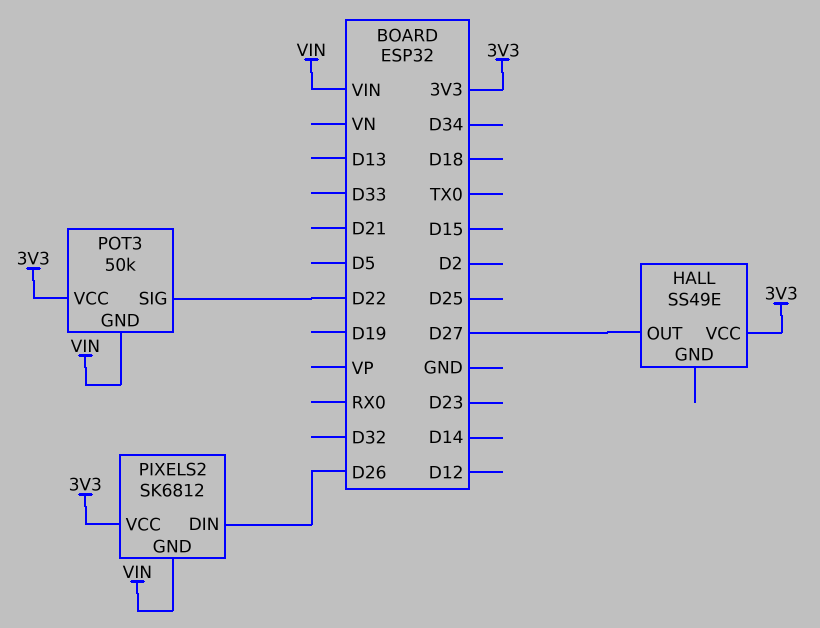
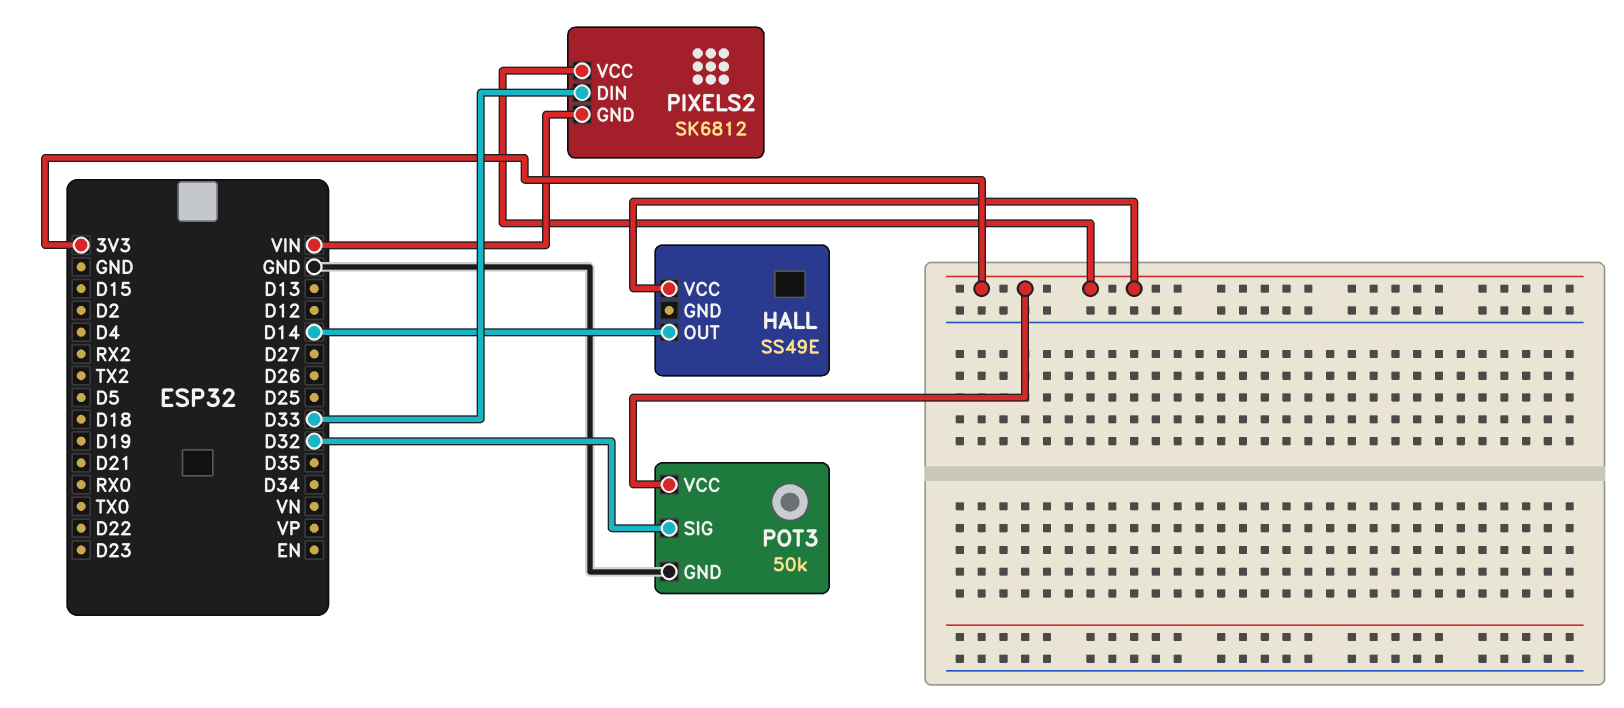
HALL pin OUT: D27 -> D14
PIXELS2 pin DIN: D26 -> D33
POT3 pin GND: VIN -> GND
POT3 pin SIG: D22 -> D32

